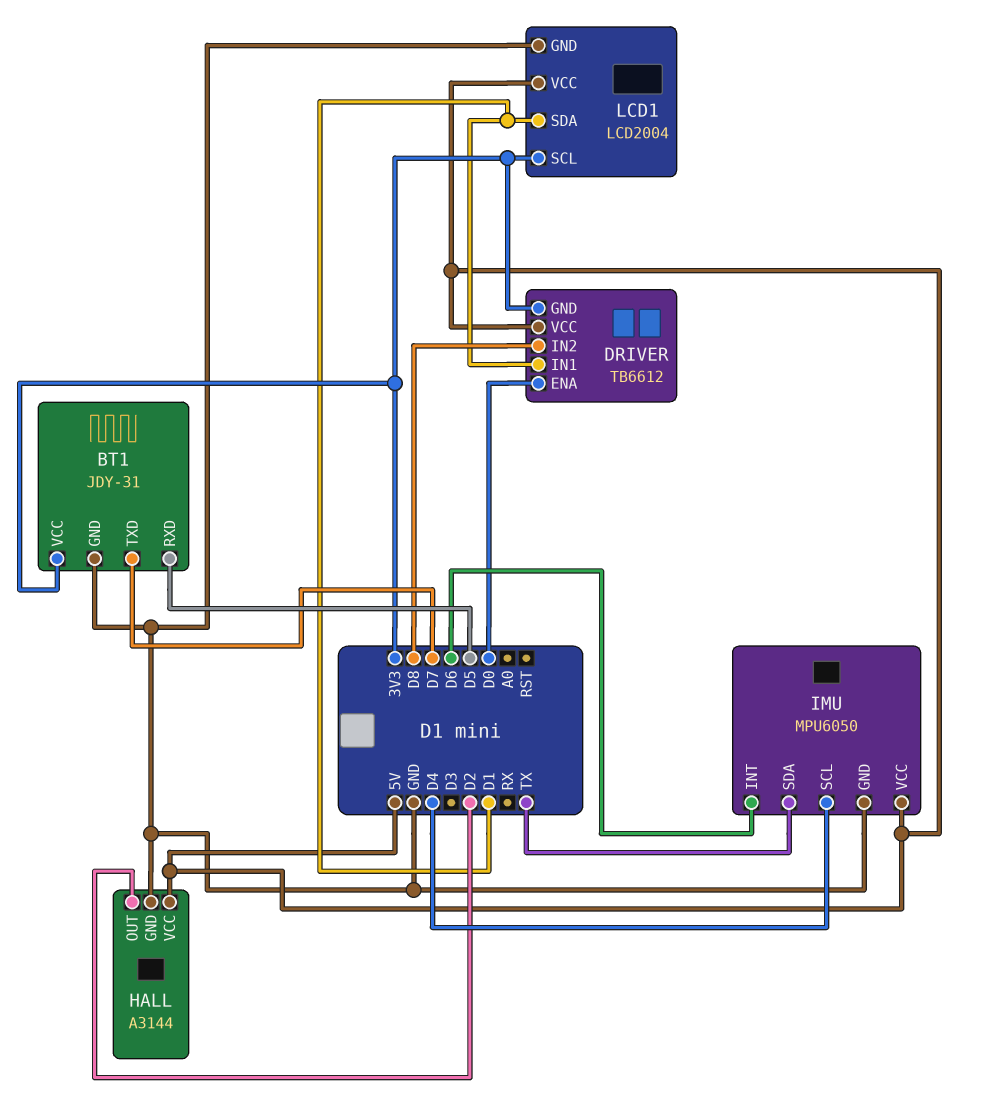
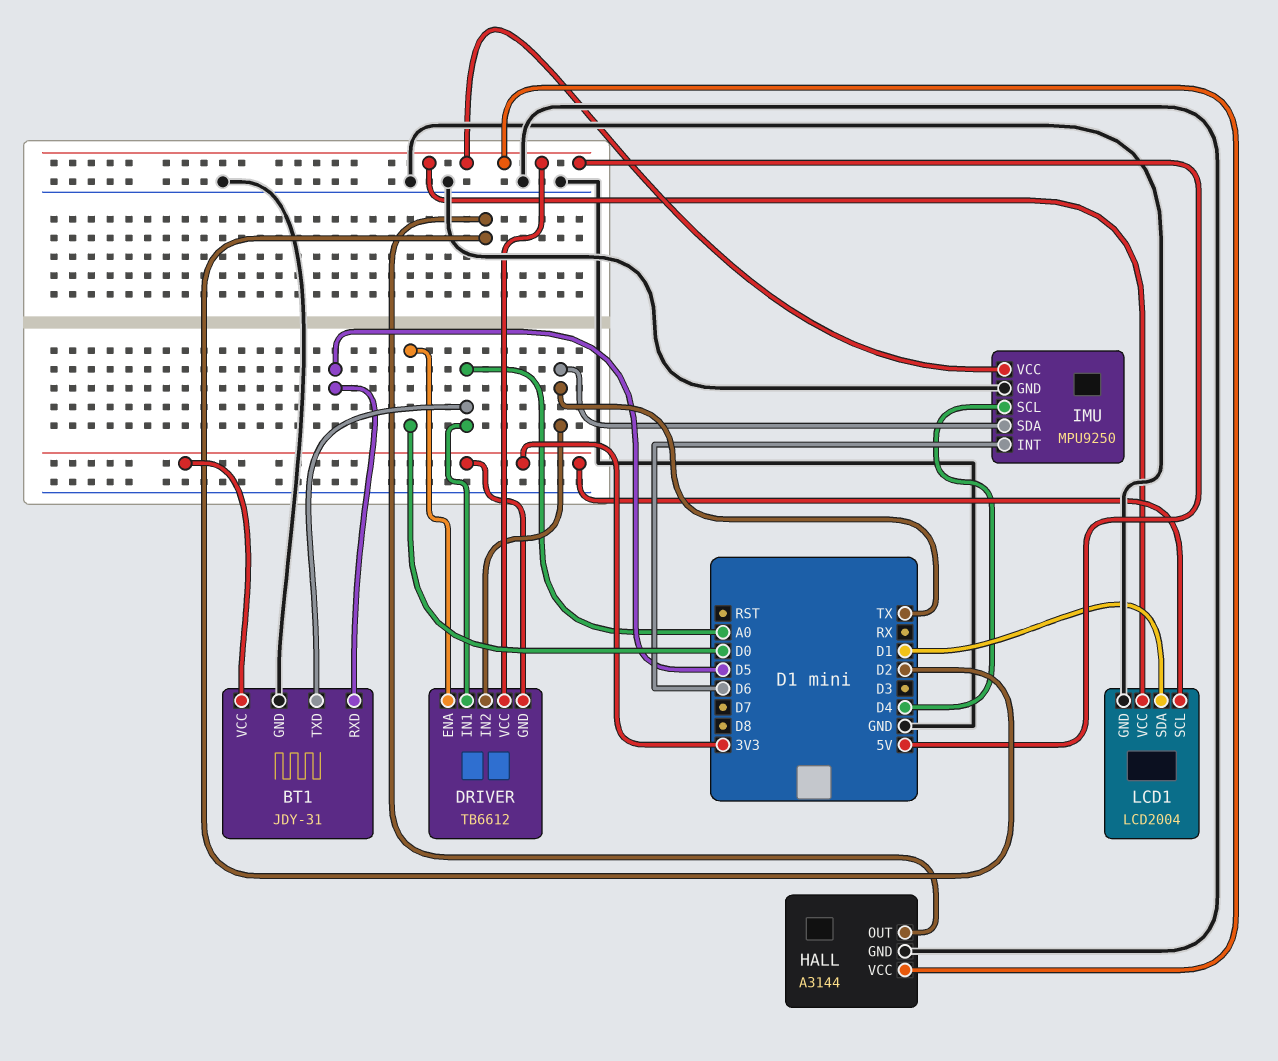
BT1 pin TXD: D7 -> A0
DRIVER pin IN1: D1 -> A0
DRIVER pin IN2: D8 -> TX
IMU: MPU6050 -> MPU9250

